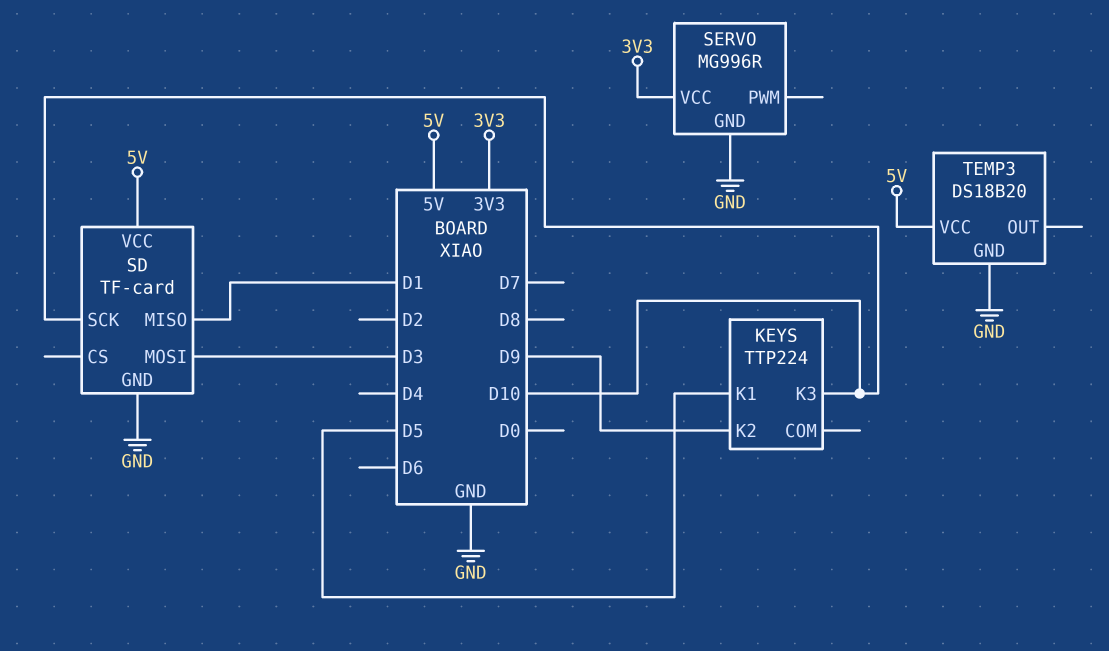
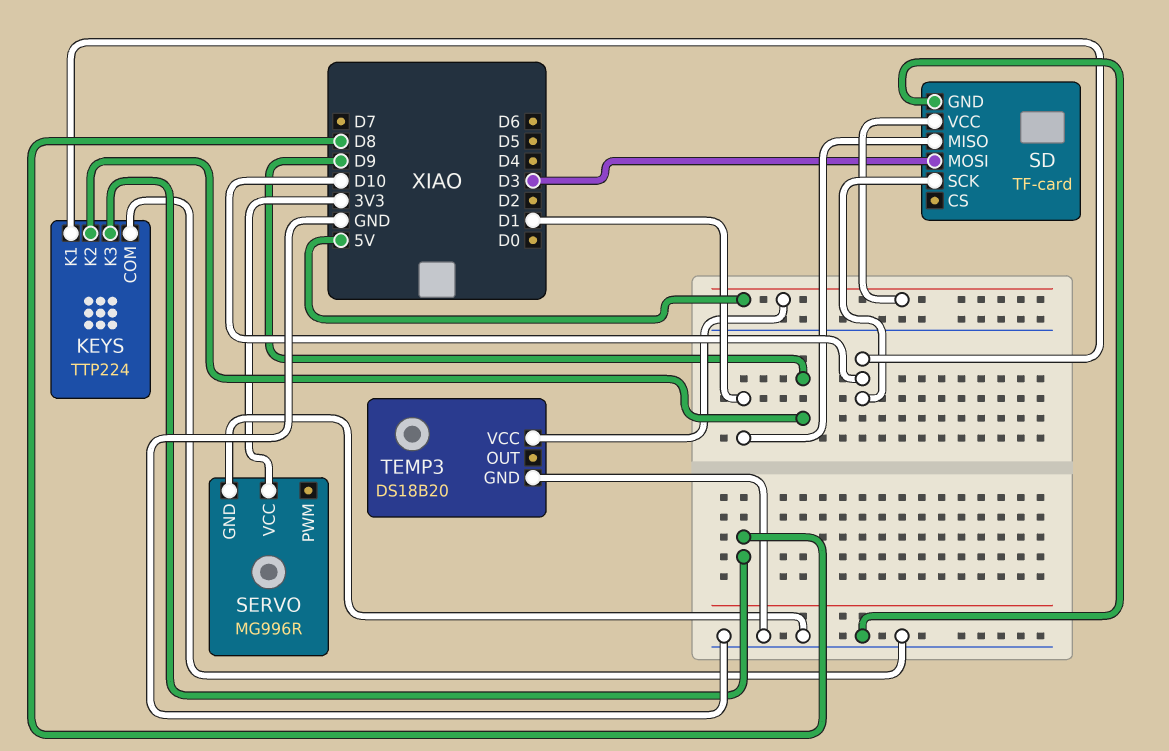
KEYS pin COM: none -> GND
KEYS pin K1: D5 -> D10
KEYS pin K3: D10 -> D8

